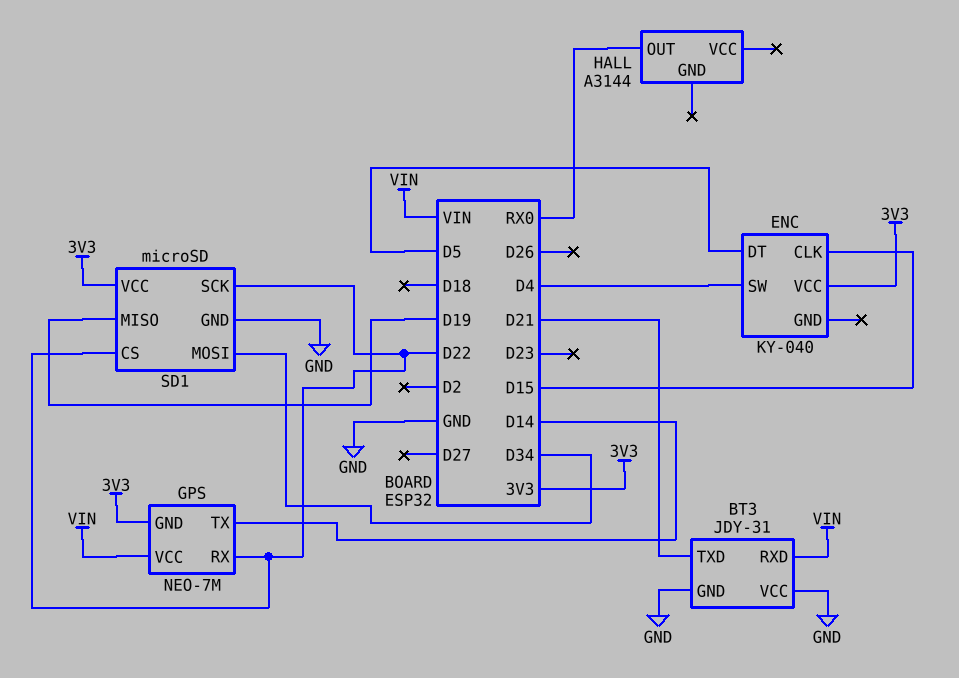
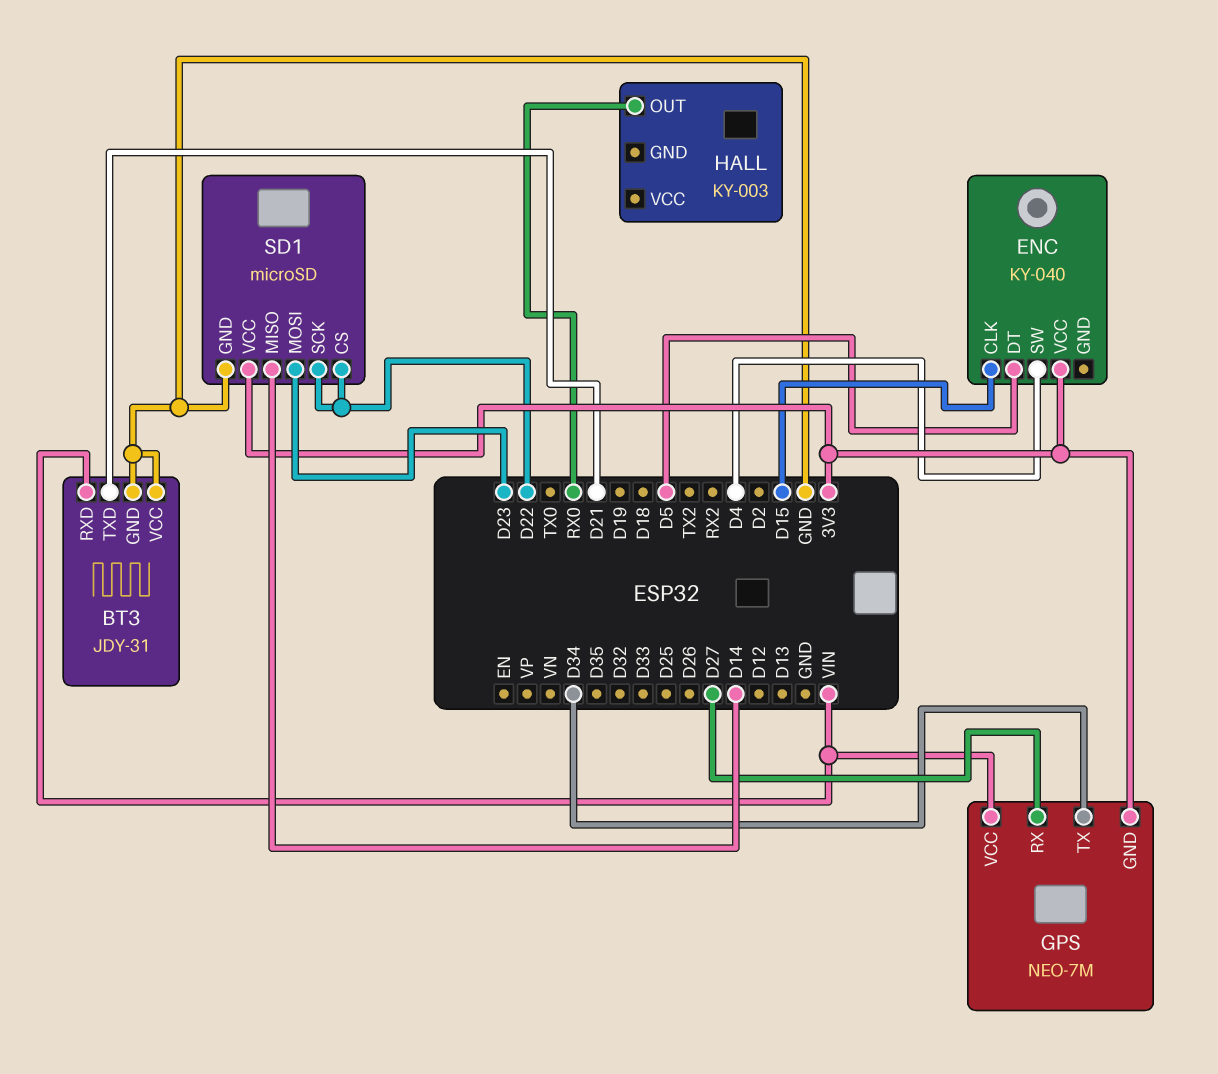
GPS pin RX: D22 -> D27
GPS pin TX: D14 -> D34
HALL: A3144 -> KY-003
SD1 pin MISO: D19 -> D14
SD1 pin MOSI: D34 -> D23

